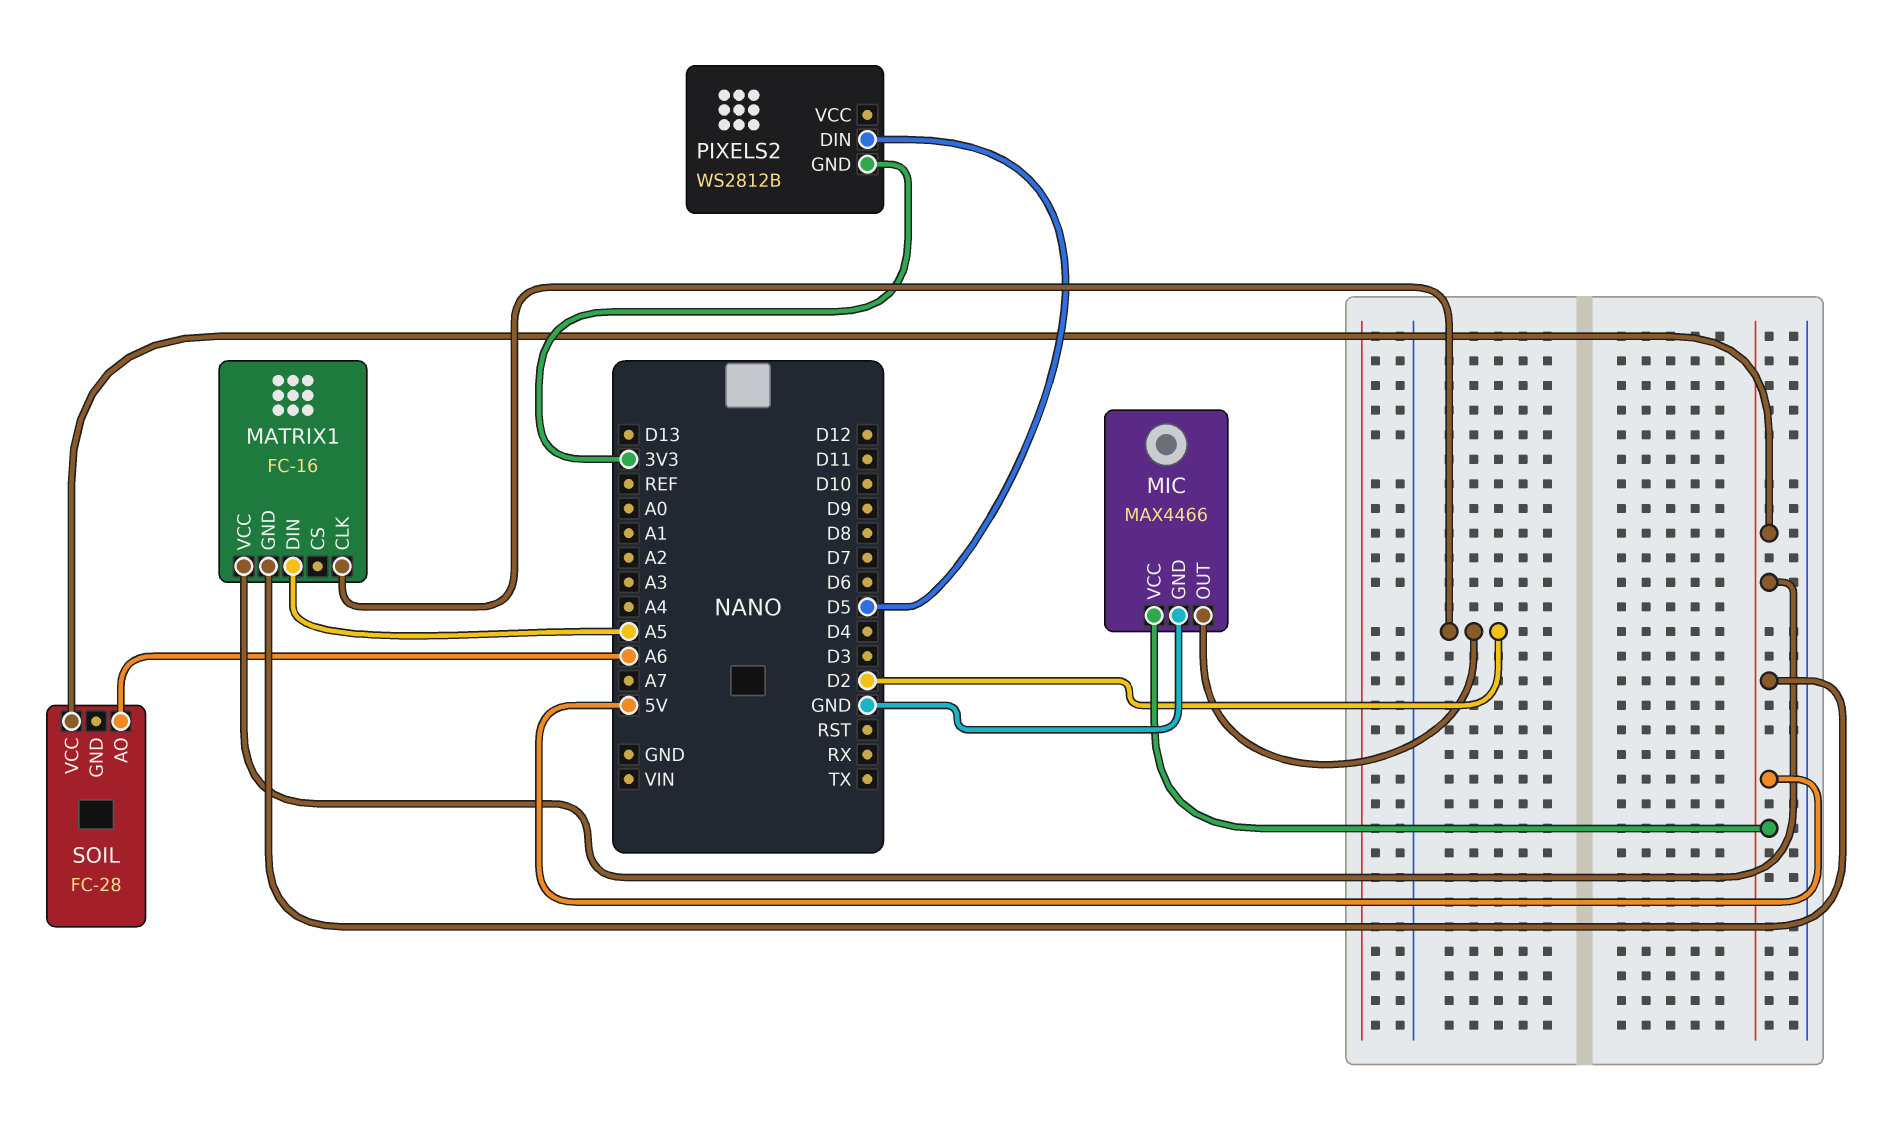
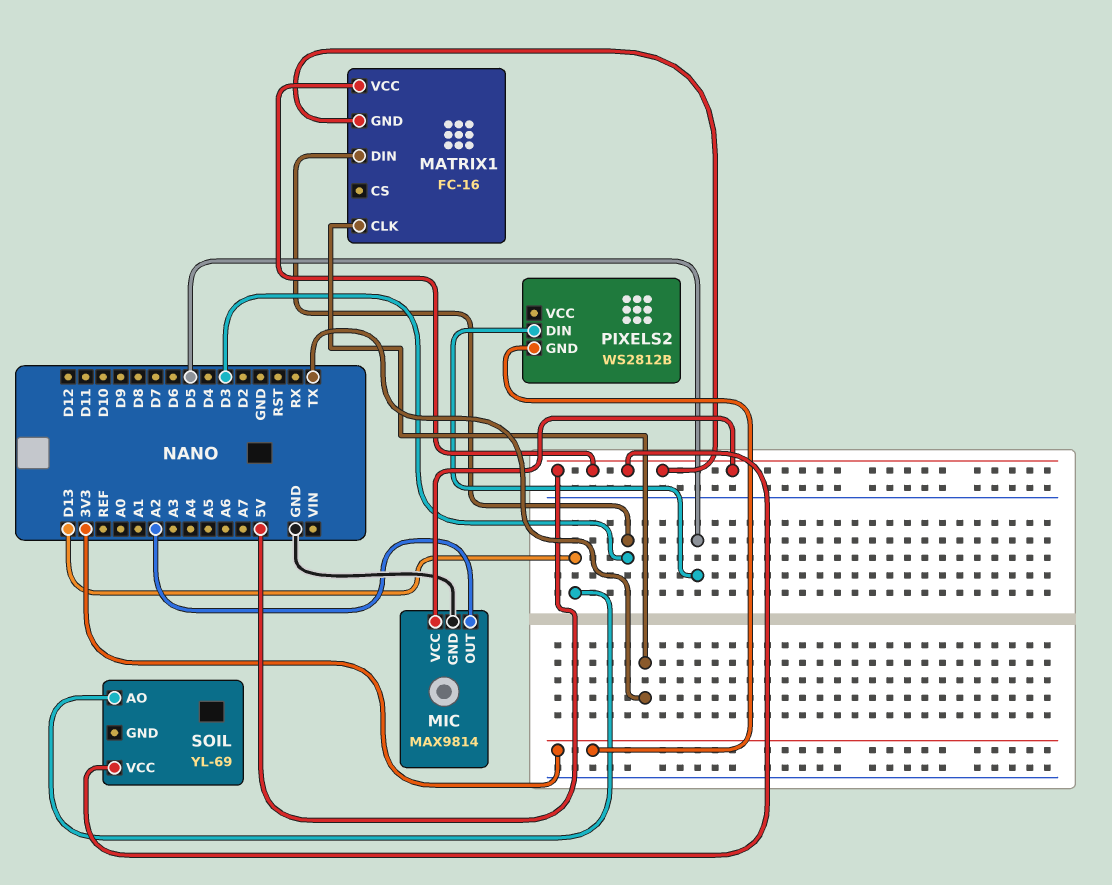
MATRIX1 pin CLK: D2 -> TX
MATRIX1 pin DIN: A5 -> D3
MIC: MAX4466 -> MAX9814
MIC pin OUT: D2 -> A2
SOIL: FC-28 -> YL-69
SOIL pin AO: A6 -> D13

